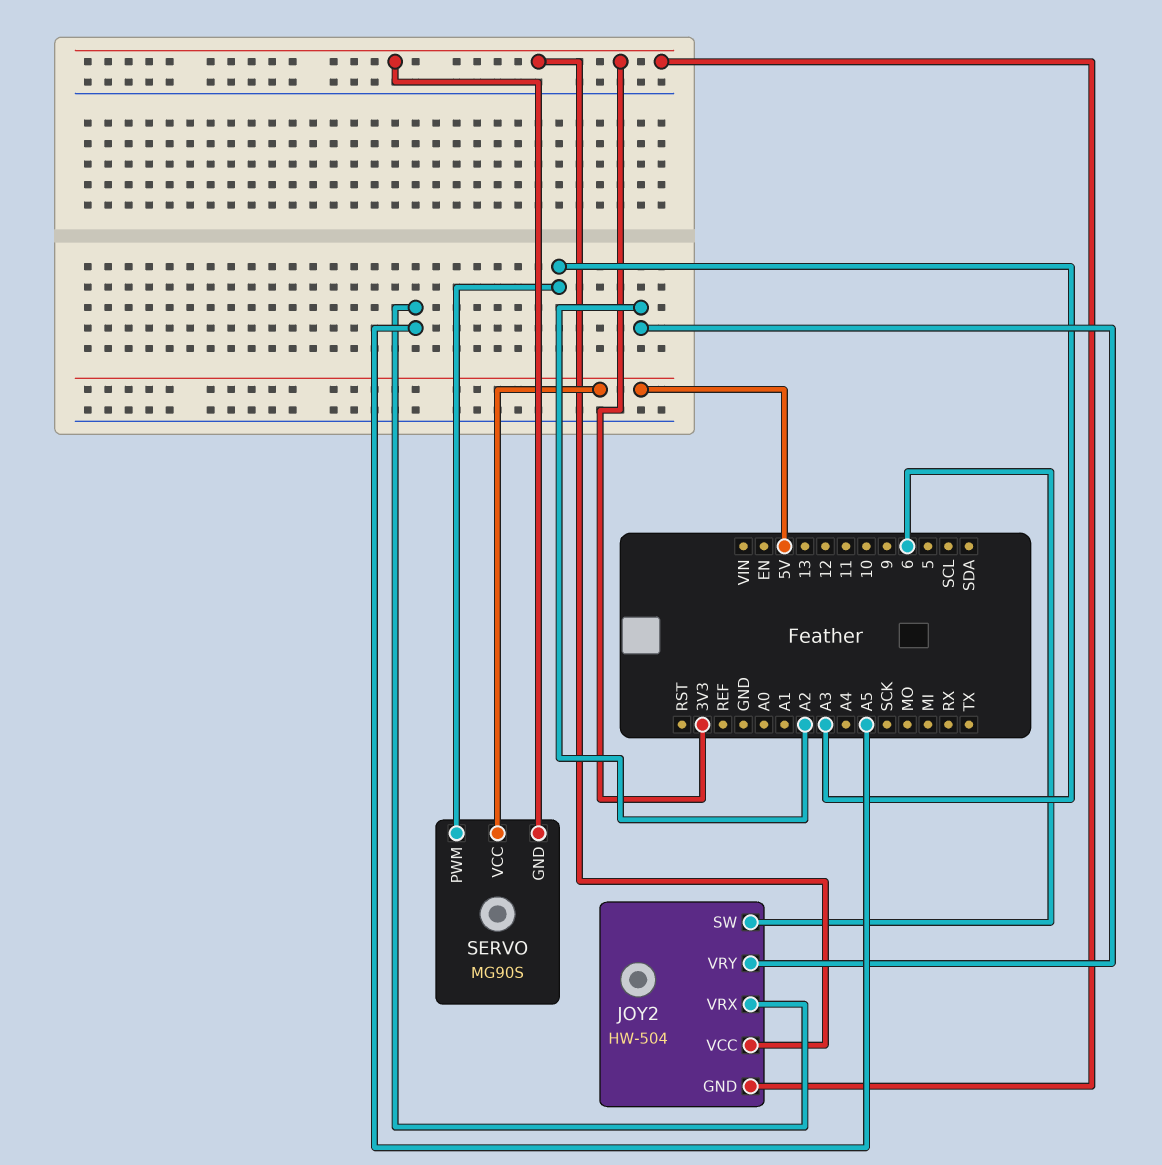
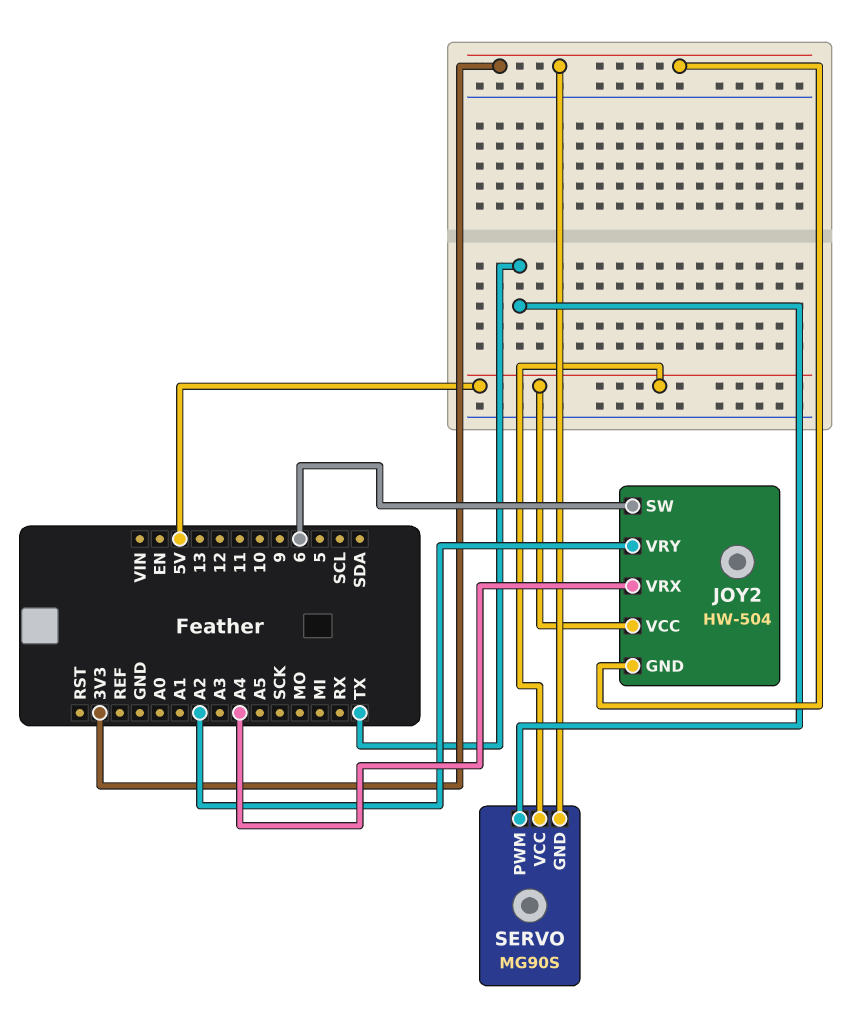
JOY2 pin VCC: 3V3 -> 5V
JOY2 pin VRX: A5 -> A4
SERVO pin PWM: A3 -> TX

